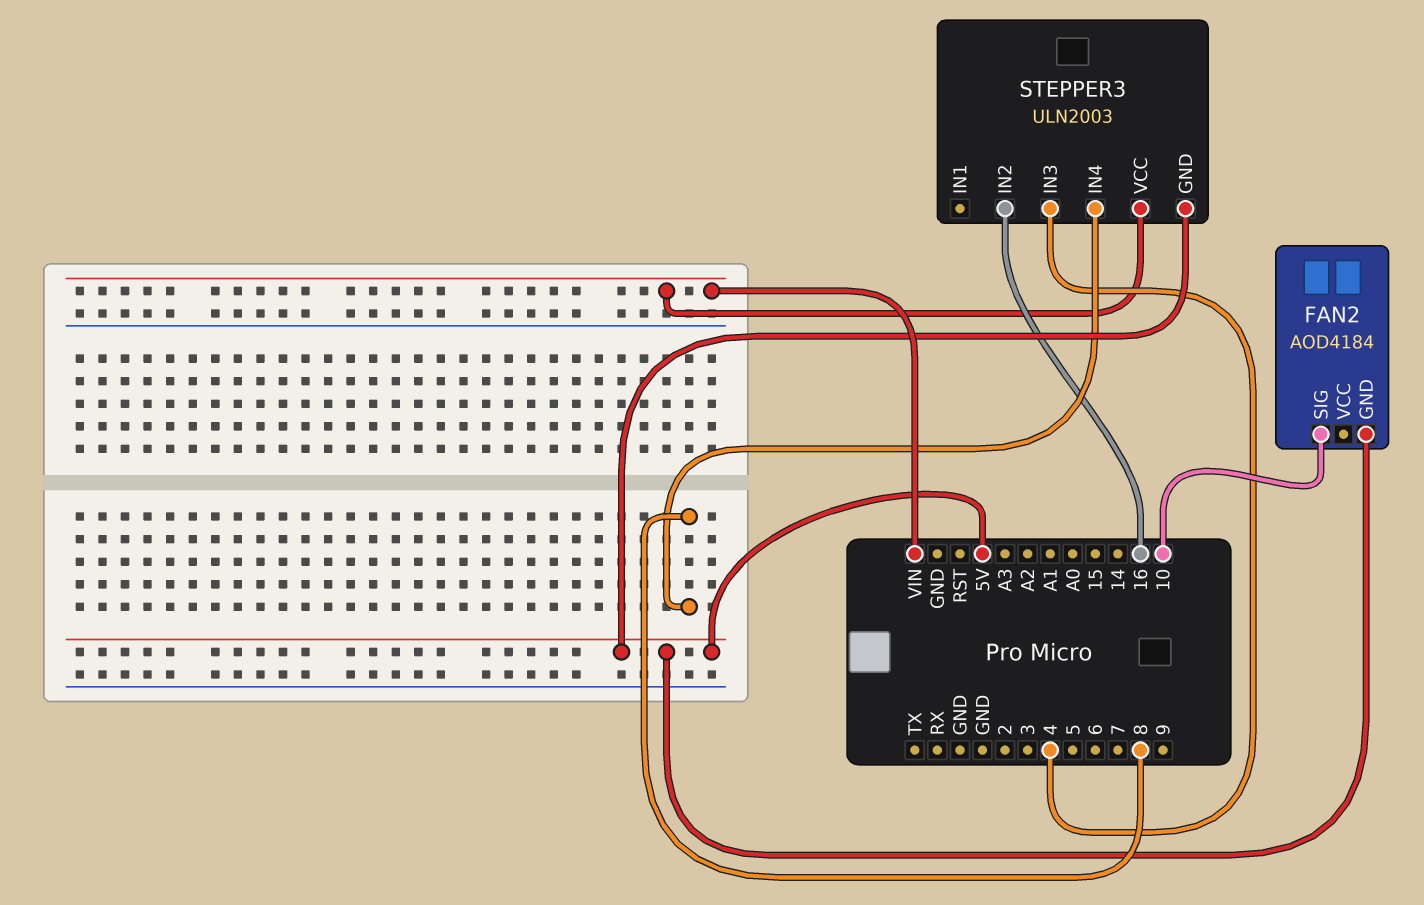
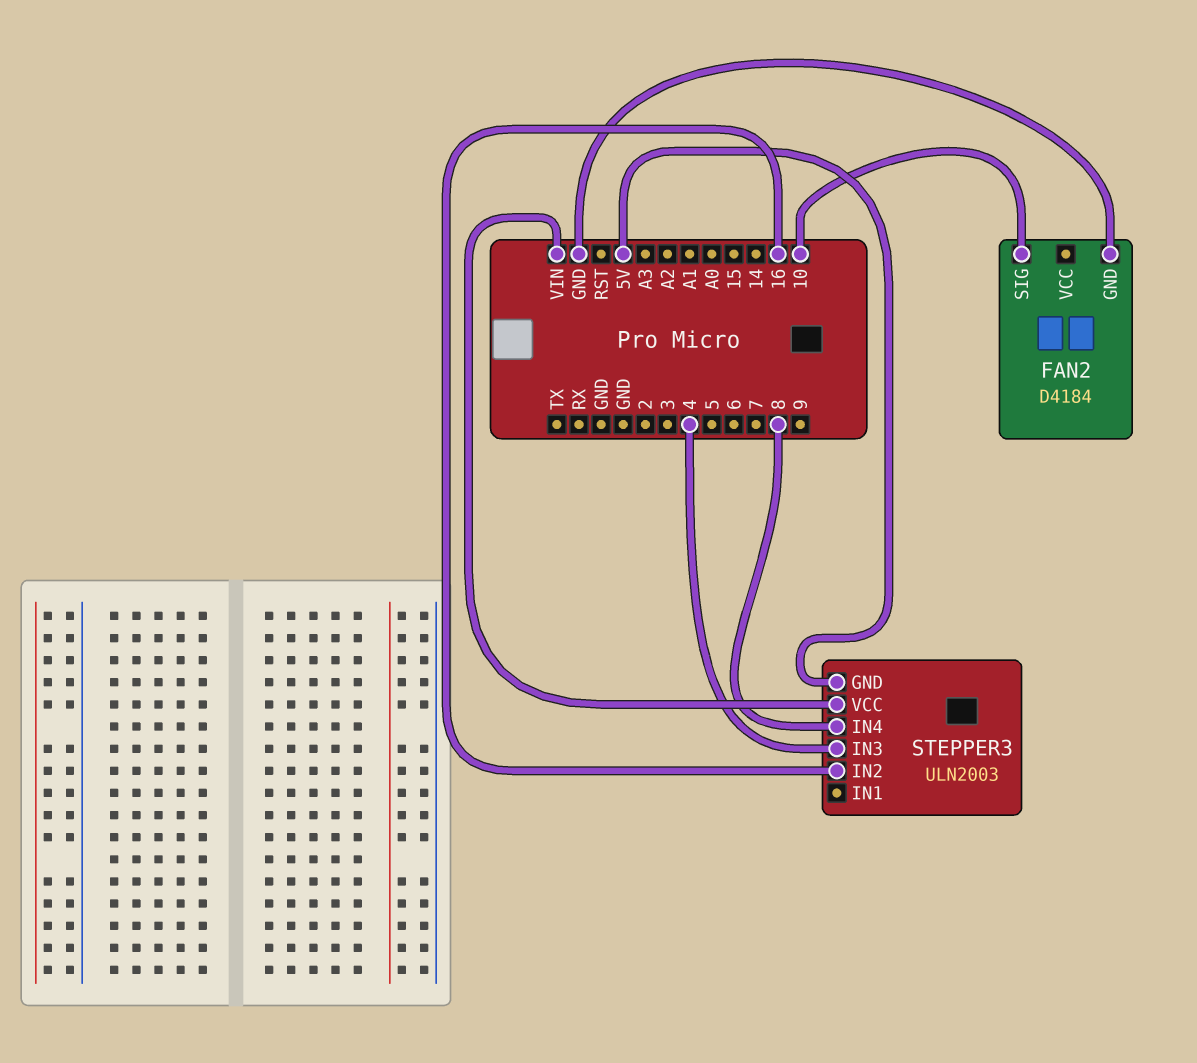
FAN2: AOD4184 -> D4184
FAN2 pin GND: 5V -> GND

